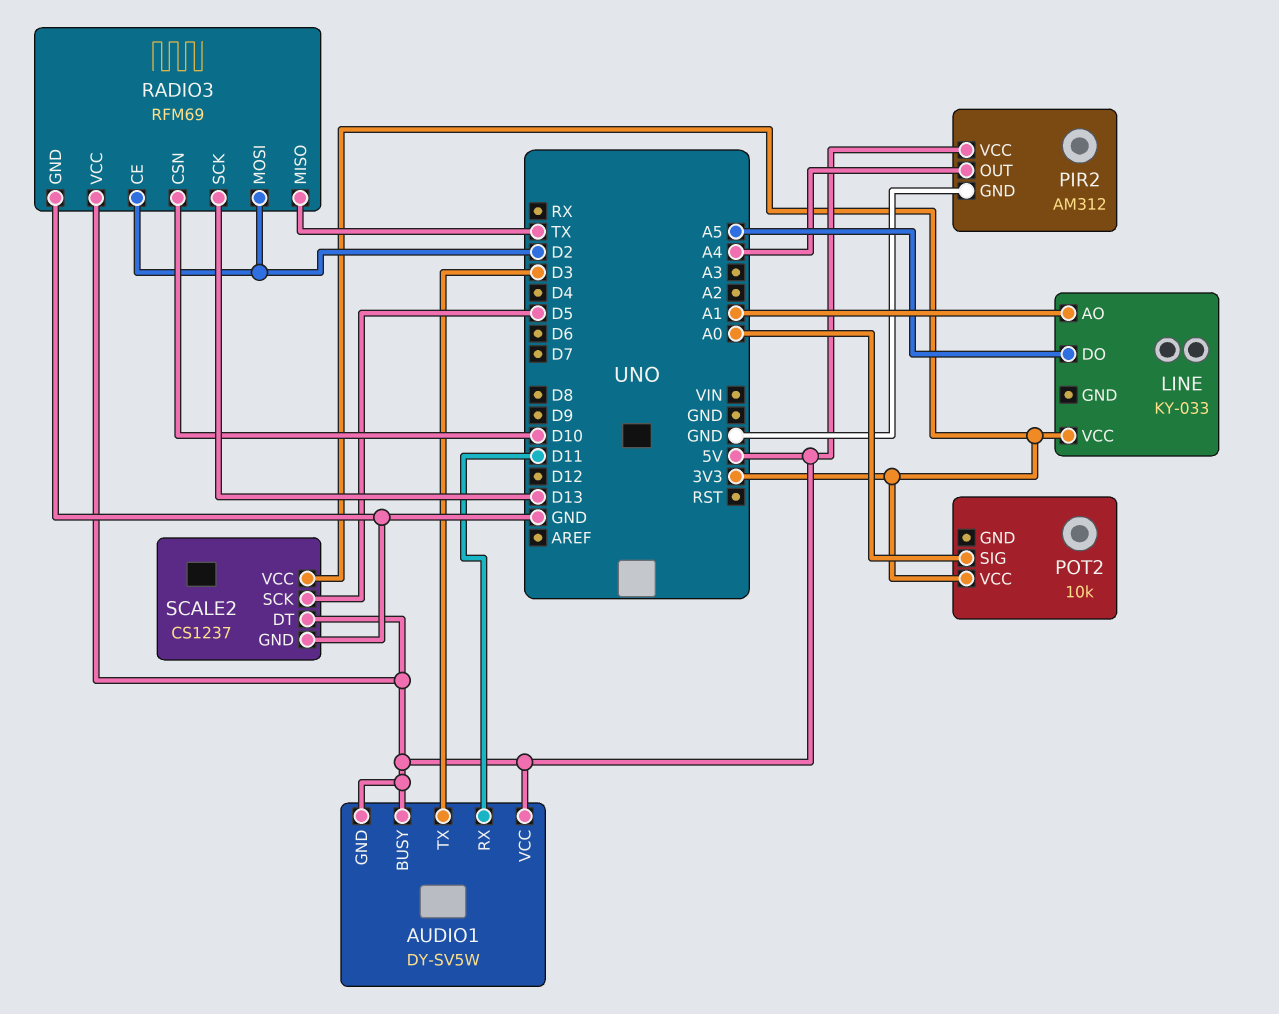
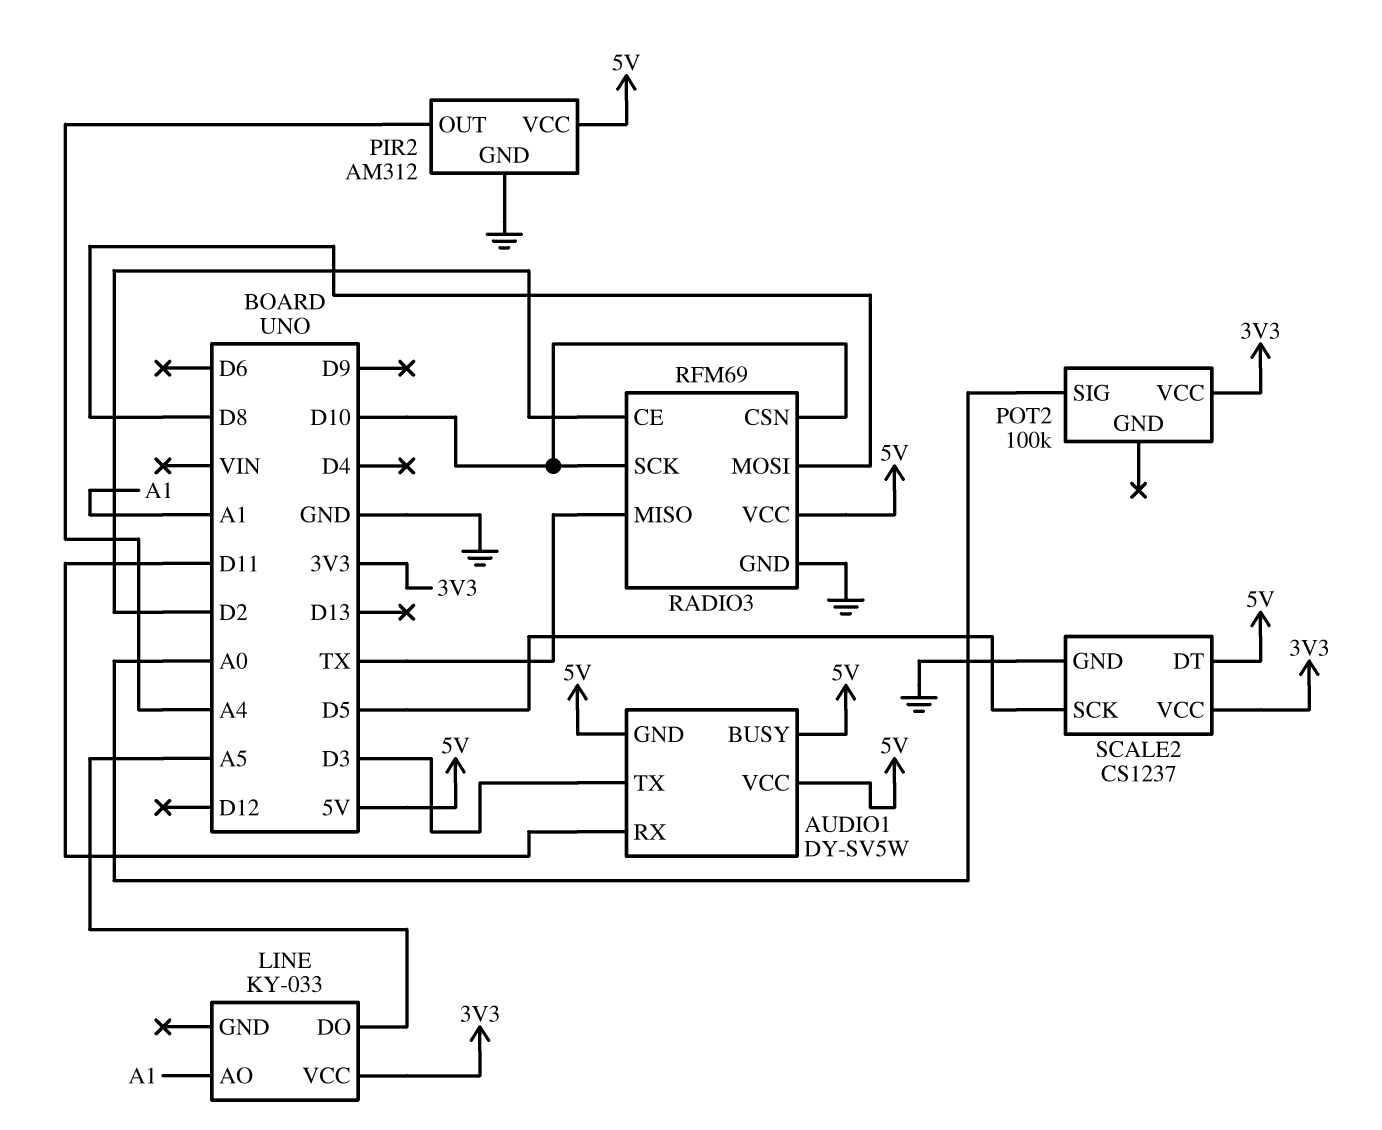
POT2: 10k -> 100k
RADIO3 pin MOSI: D2 -> D8
RADIO3 pin SCK: D13 -> D10

